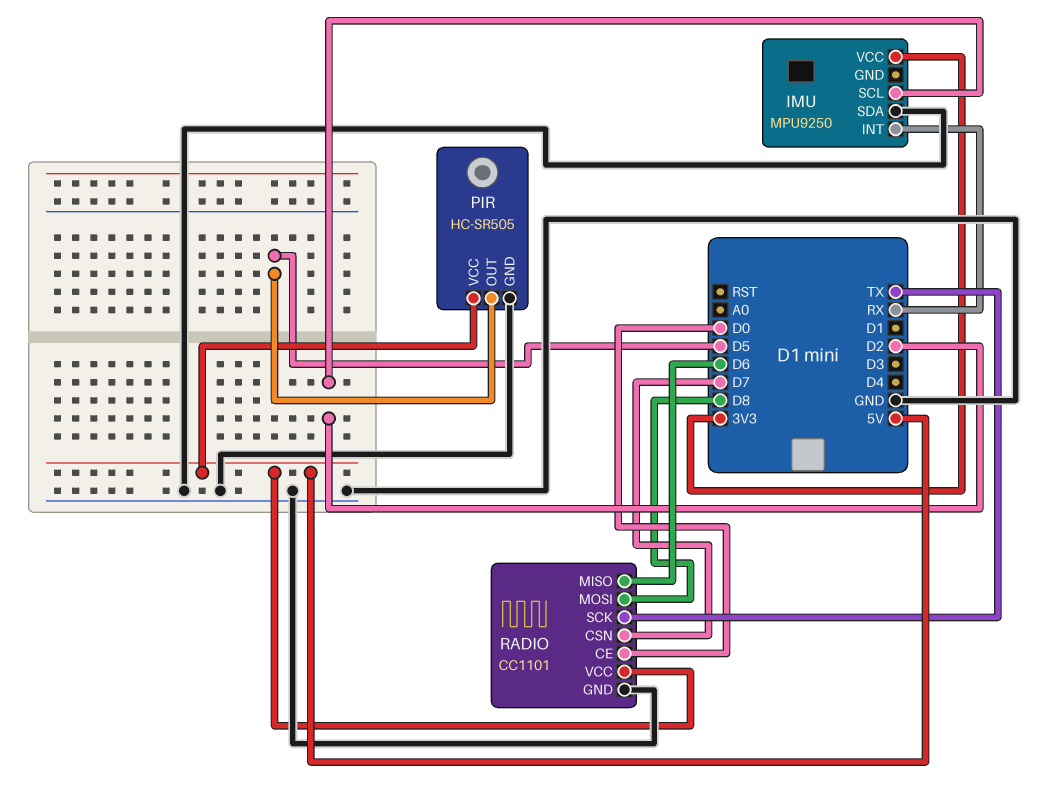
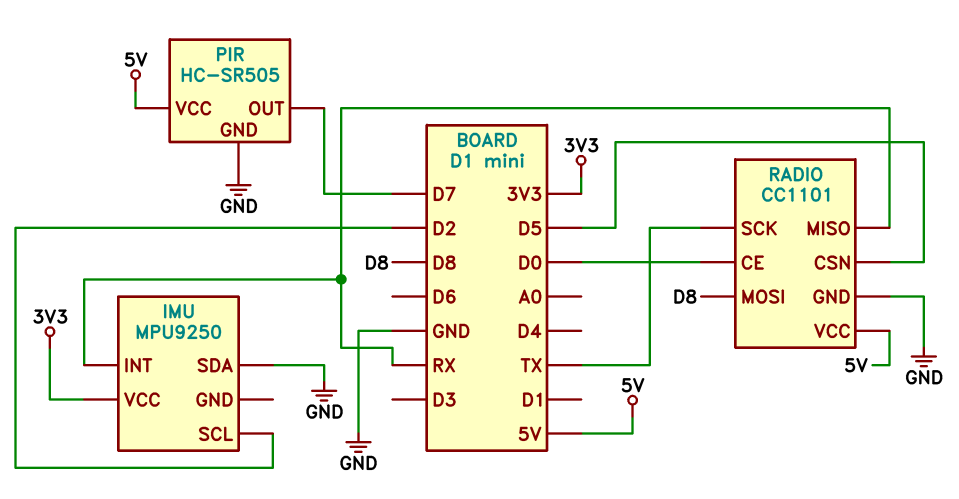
PIR pin OUT: D5 -> D7
RADIO pin CSN: D7 -> D5
RADIO pin MISO: D6 -> RX

